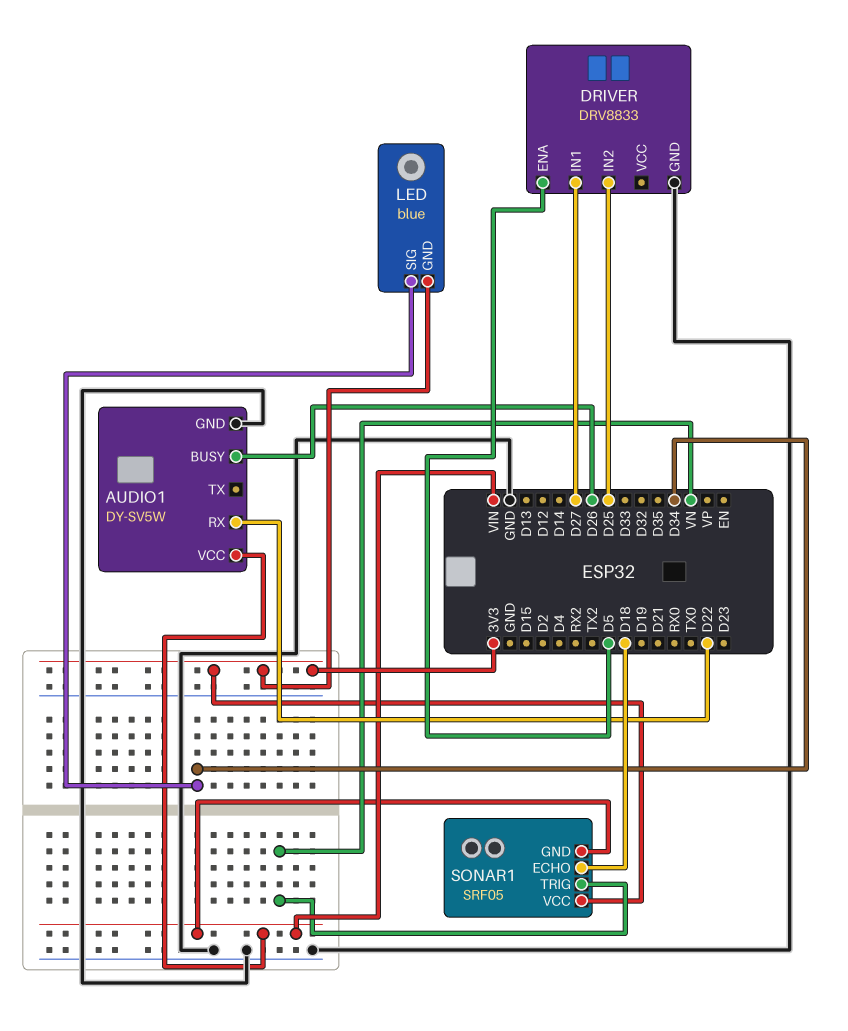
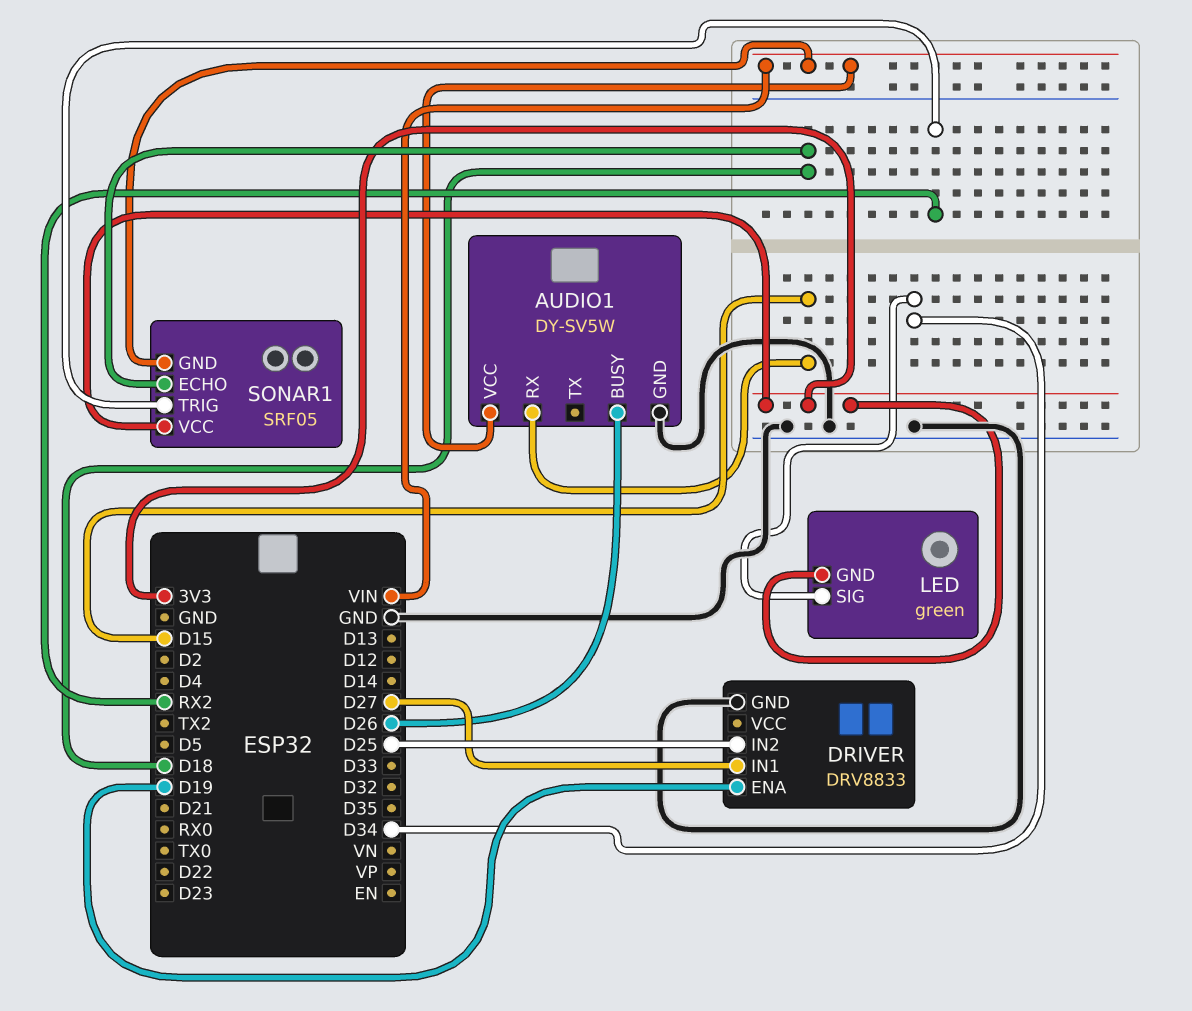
AUDIO1 pin RX: D22 -> D15
DRIVER pin ENA: D5 -> D19
LED: blue -> green
SONAR1 pin TRIG: VN -> RX2

